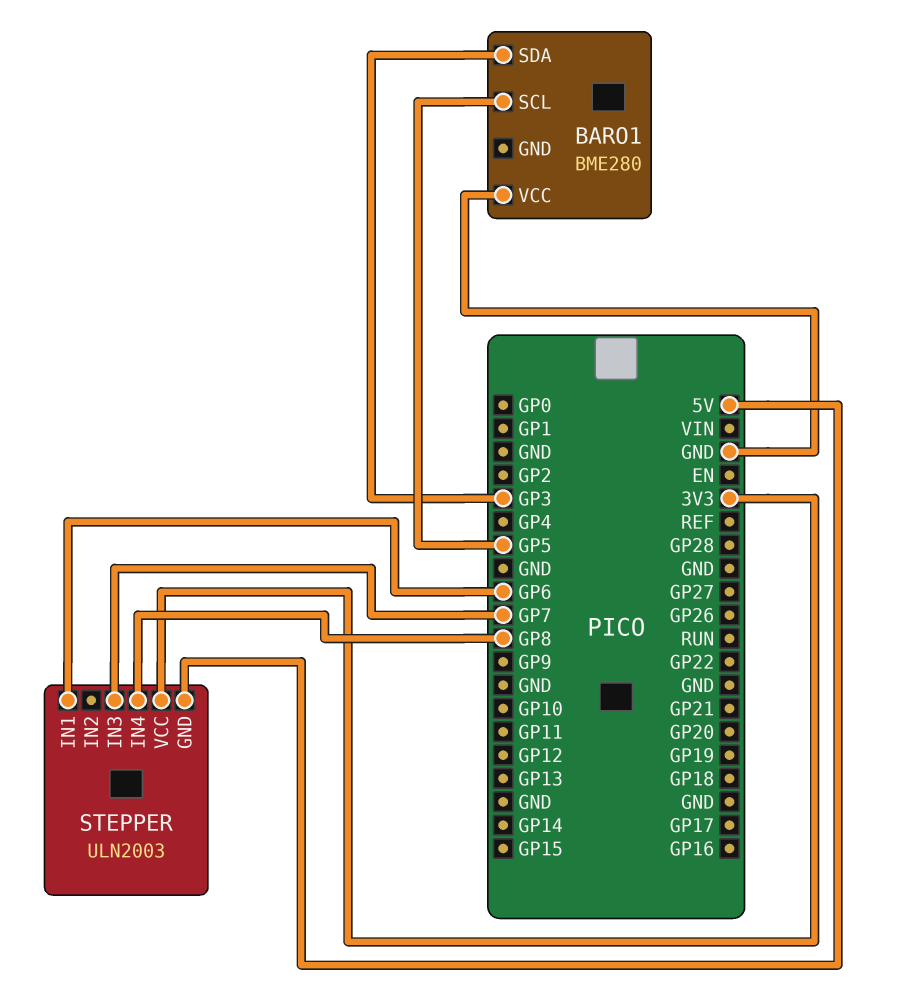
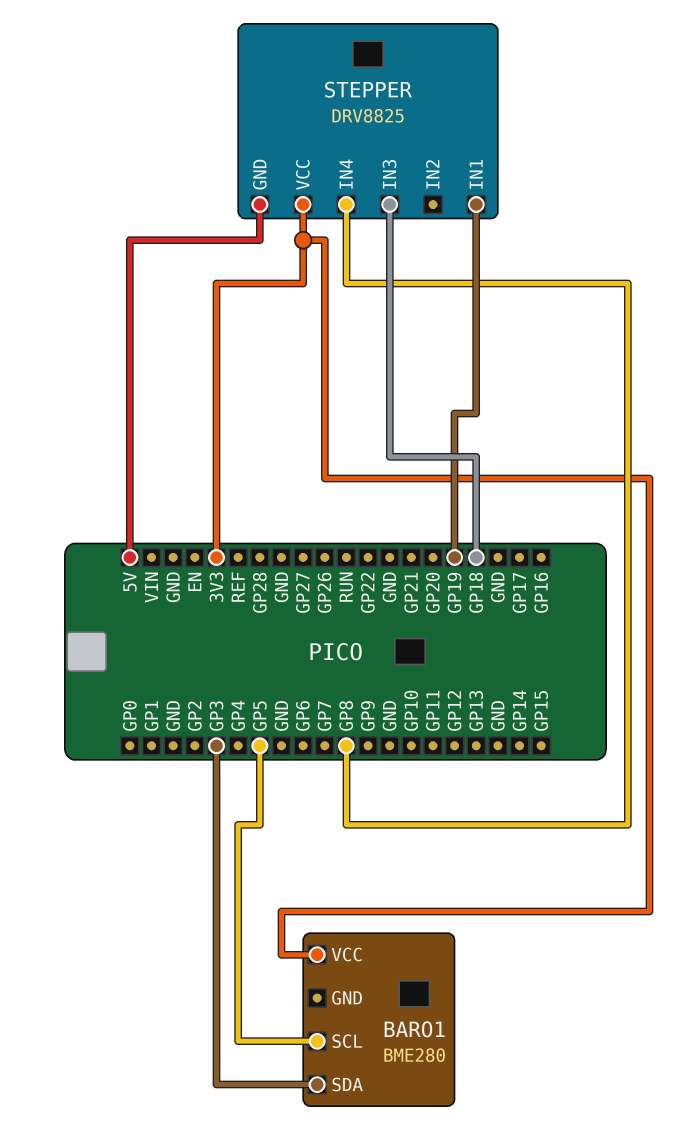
BARO1 pin VCC: GND -> 3V3
STEPPER: ULN2003 -> DRV8825
STEPPER pin IN1: GP6 -> GP19
STEPPER pin IN3: GP7 -> GP18

